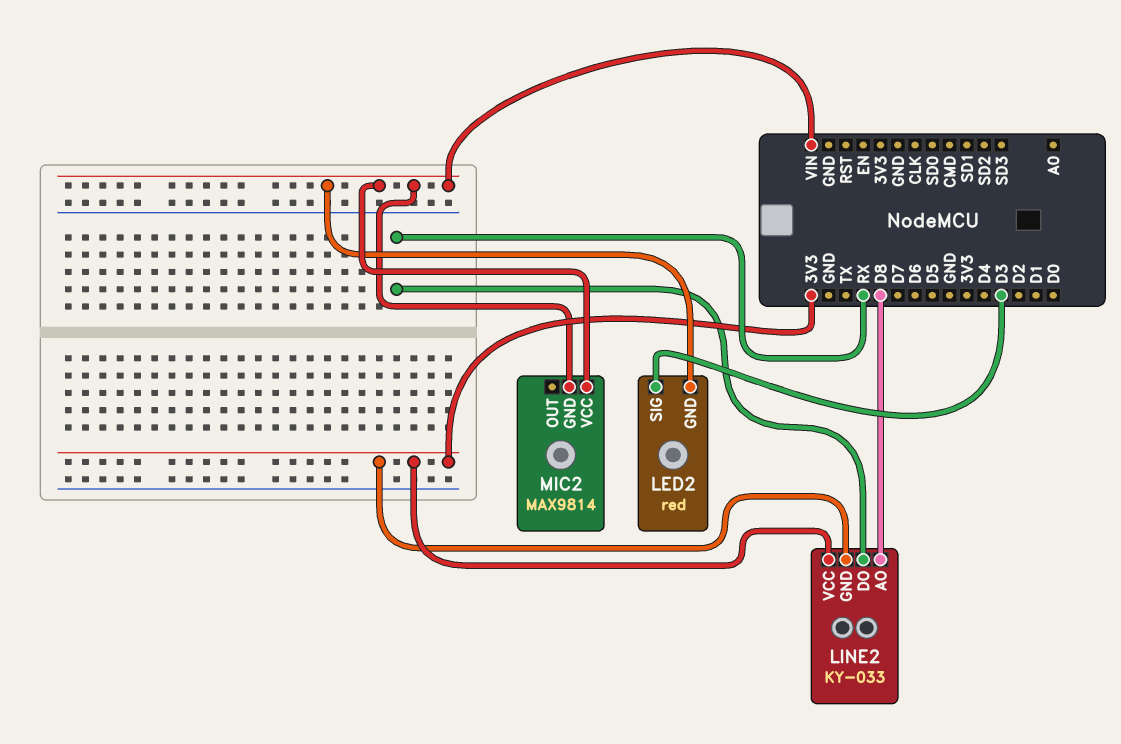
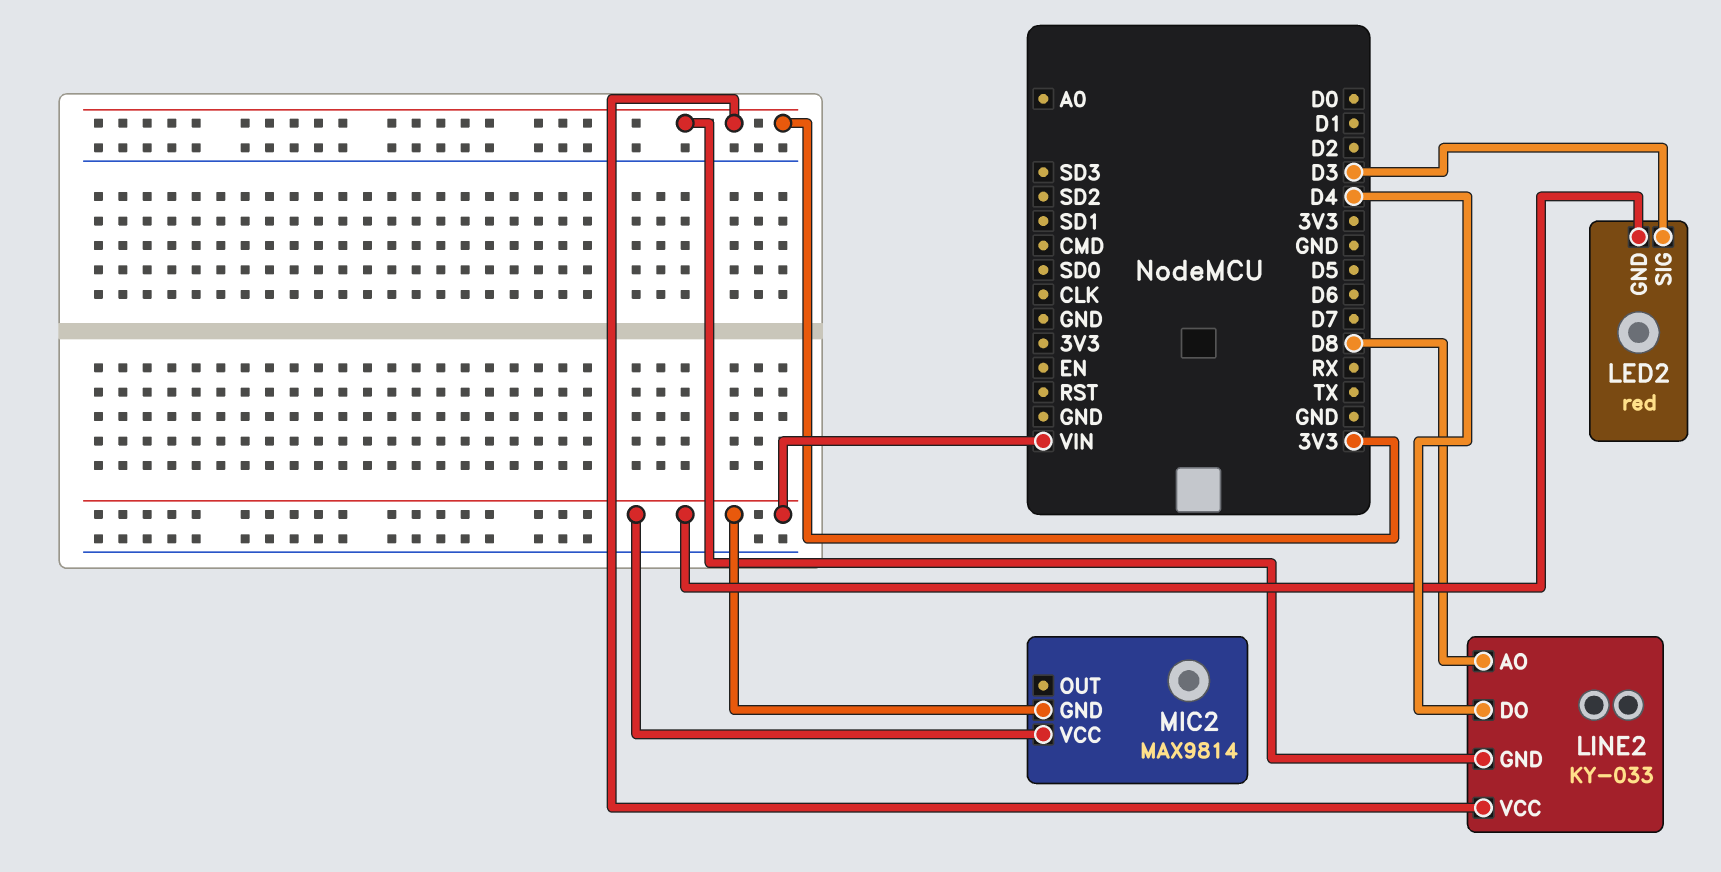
LINE2 pin DO: RX -> D4

